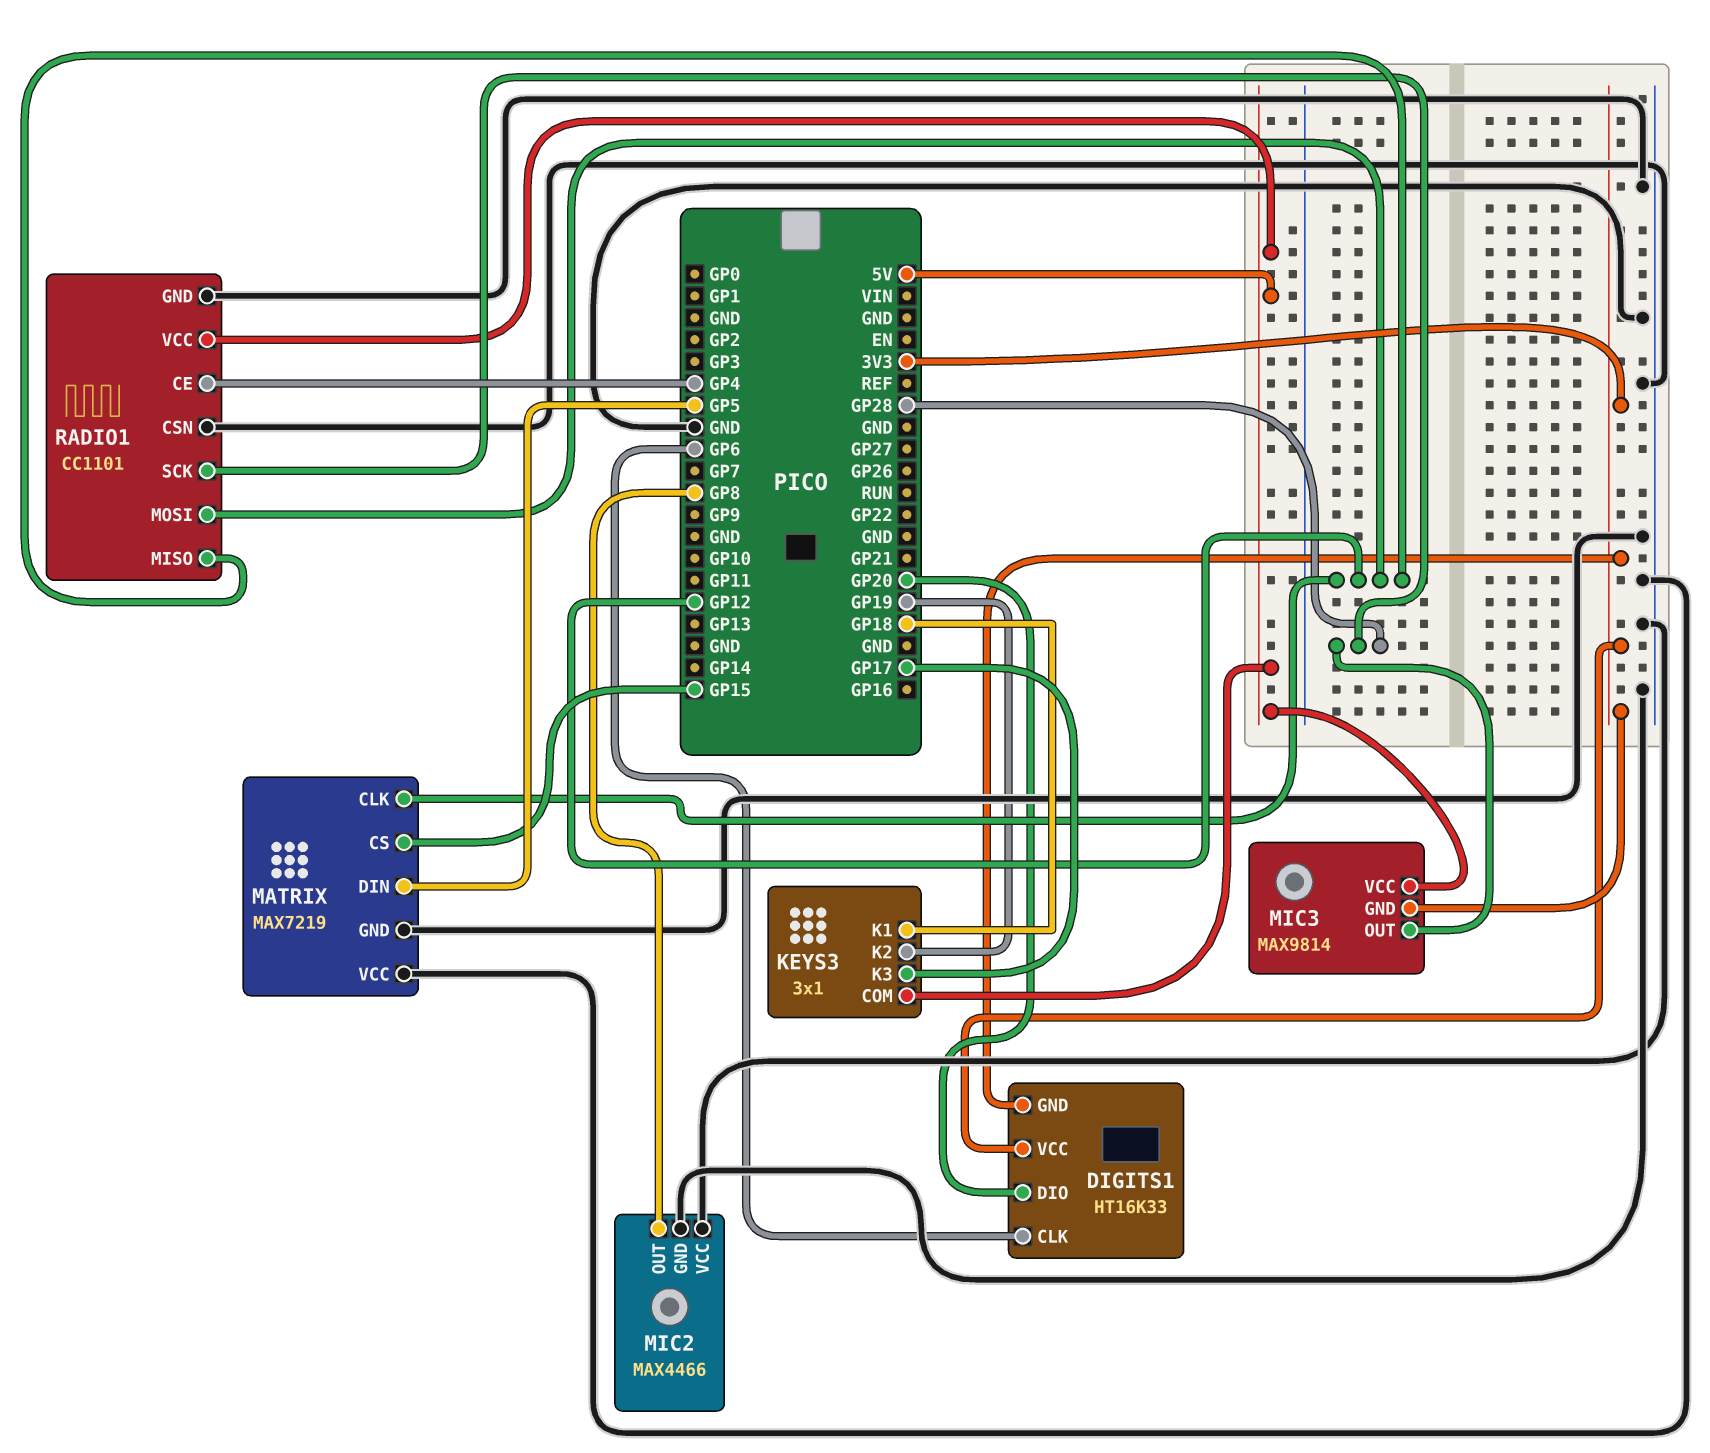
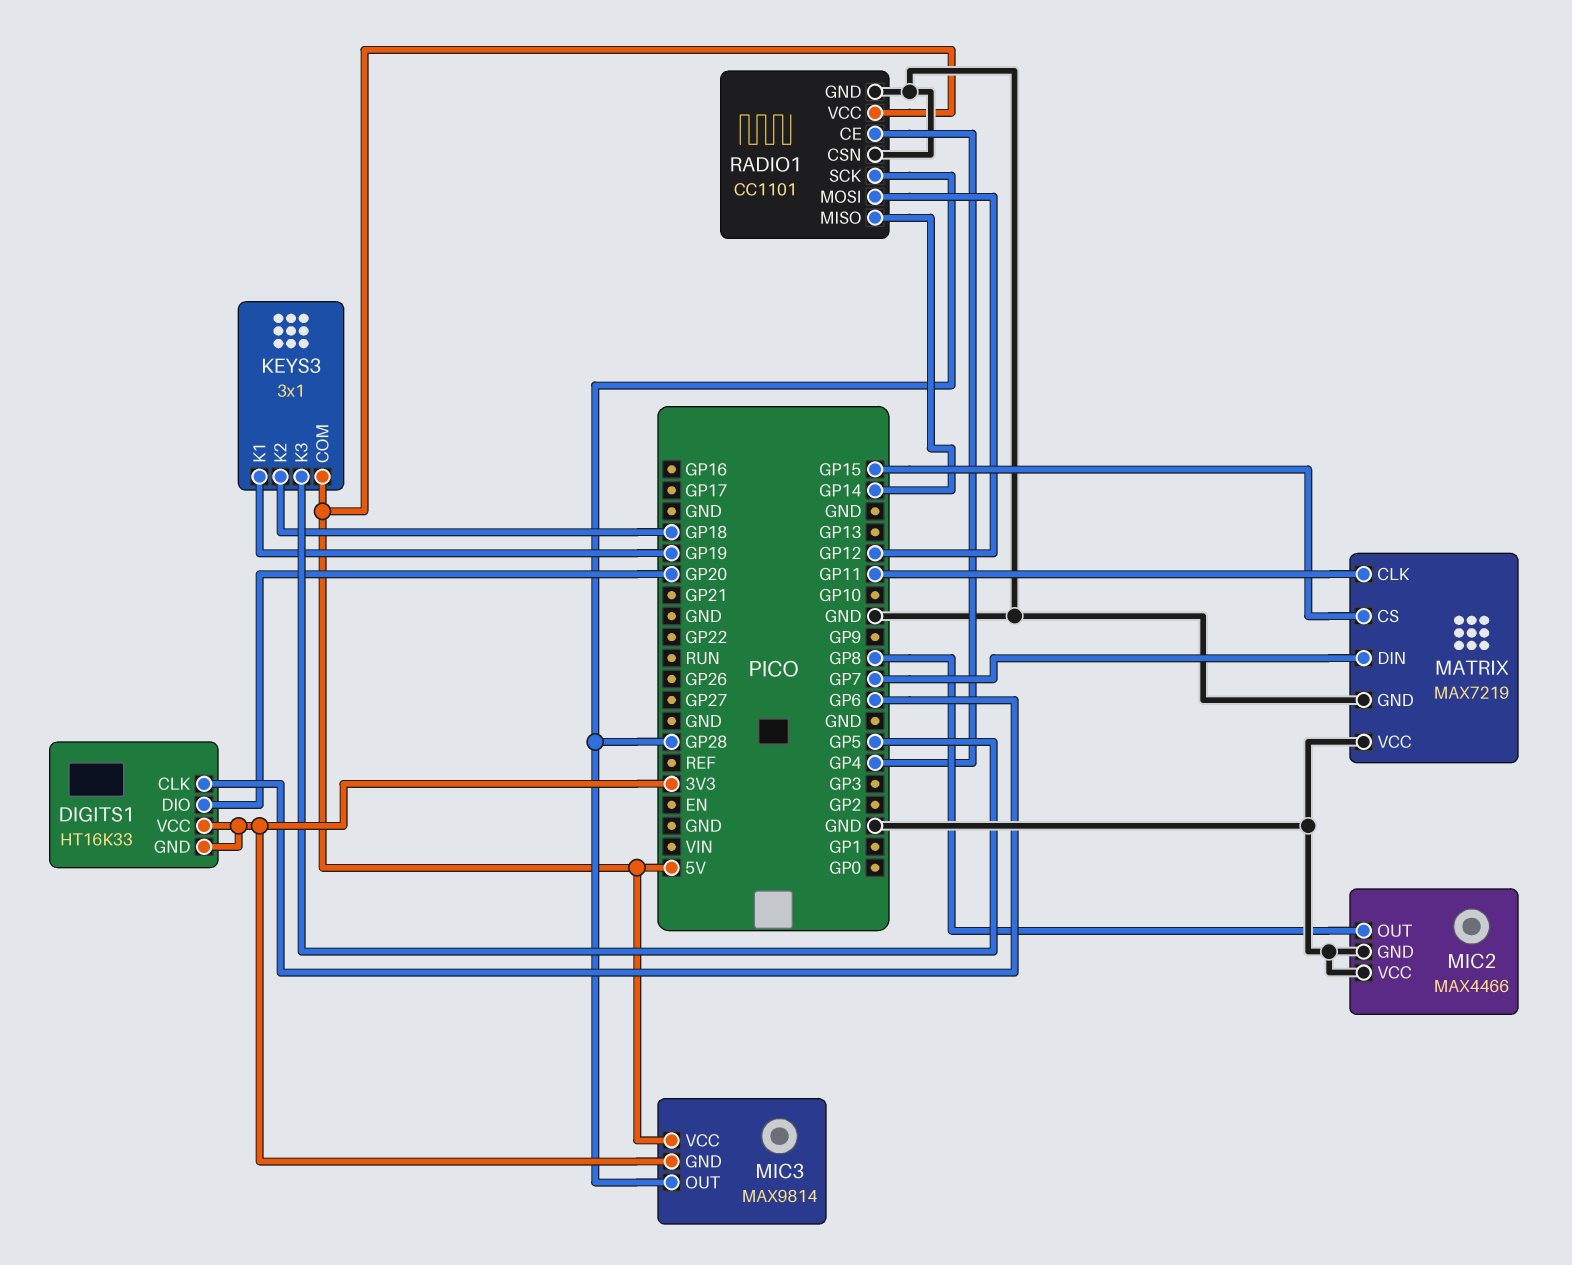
KEYS3 pin K1: GP18 -> GP19
KEYS3 pin K2: GP19 -> GP18
KEYS3 pin K3: GP17 -> GP5
MATRIX pin CLK: GP12 -> GP11
MATRIX pin DIN: GP5 -> GP7
RADIO1 pin MISO: GP12 -> GP14

